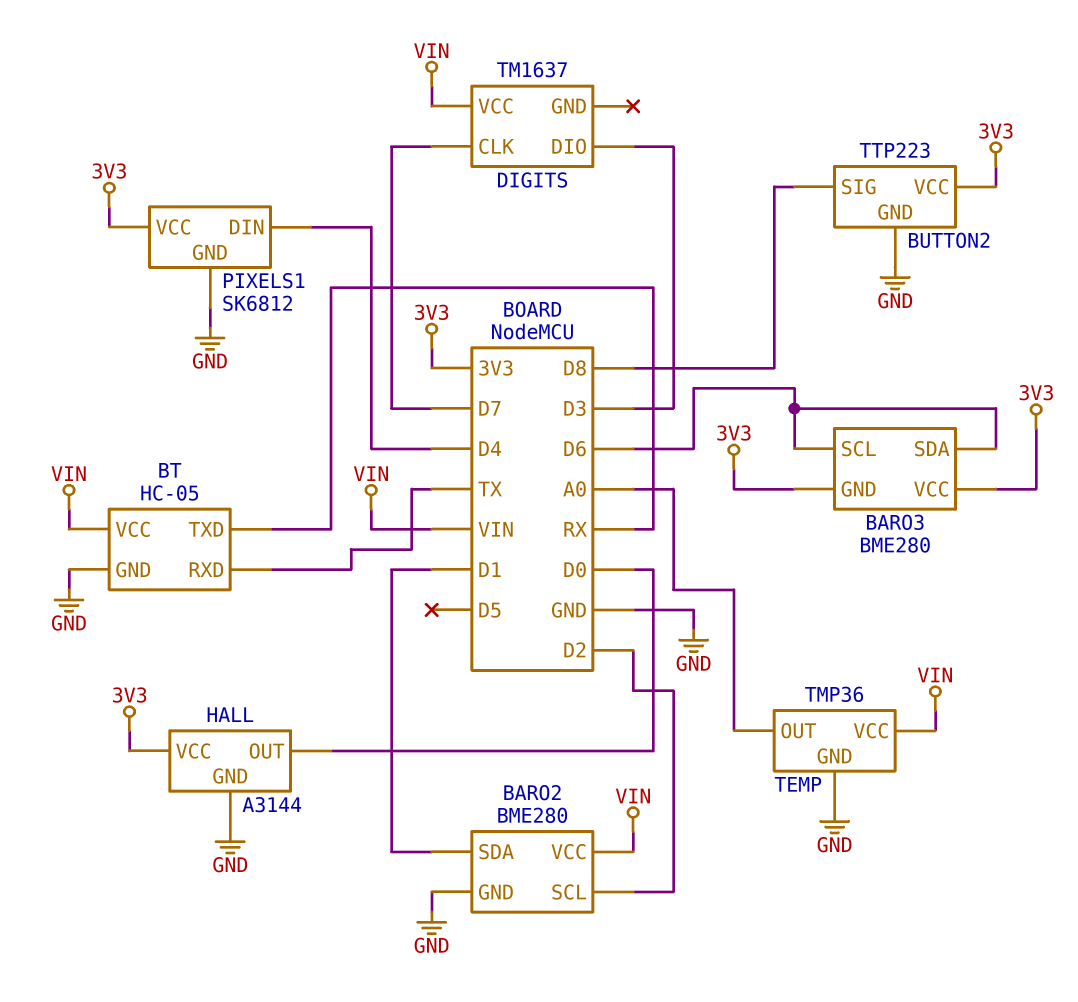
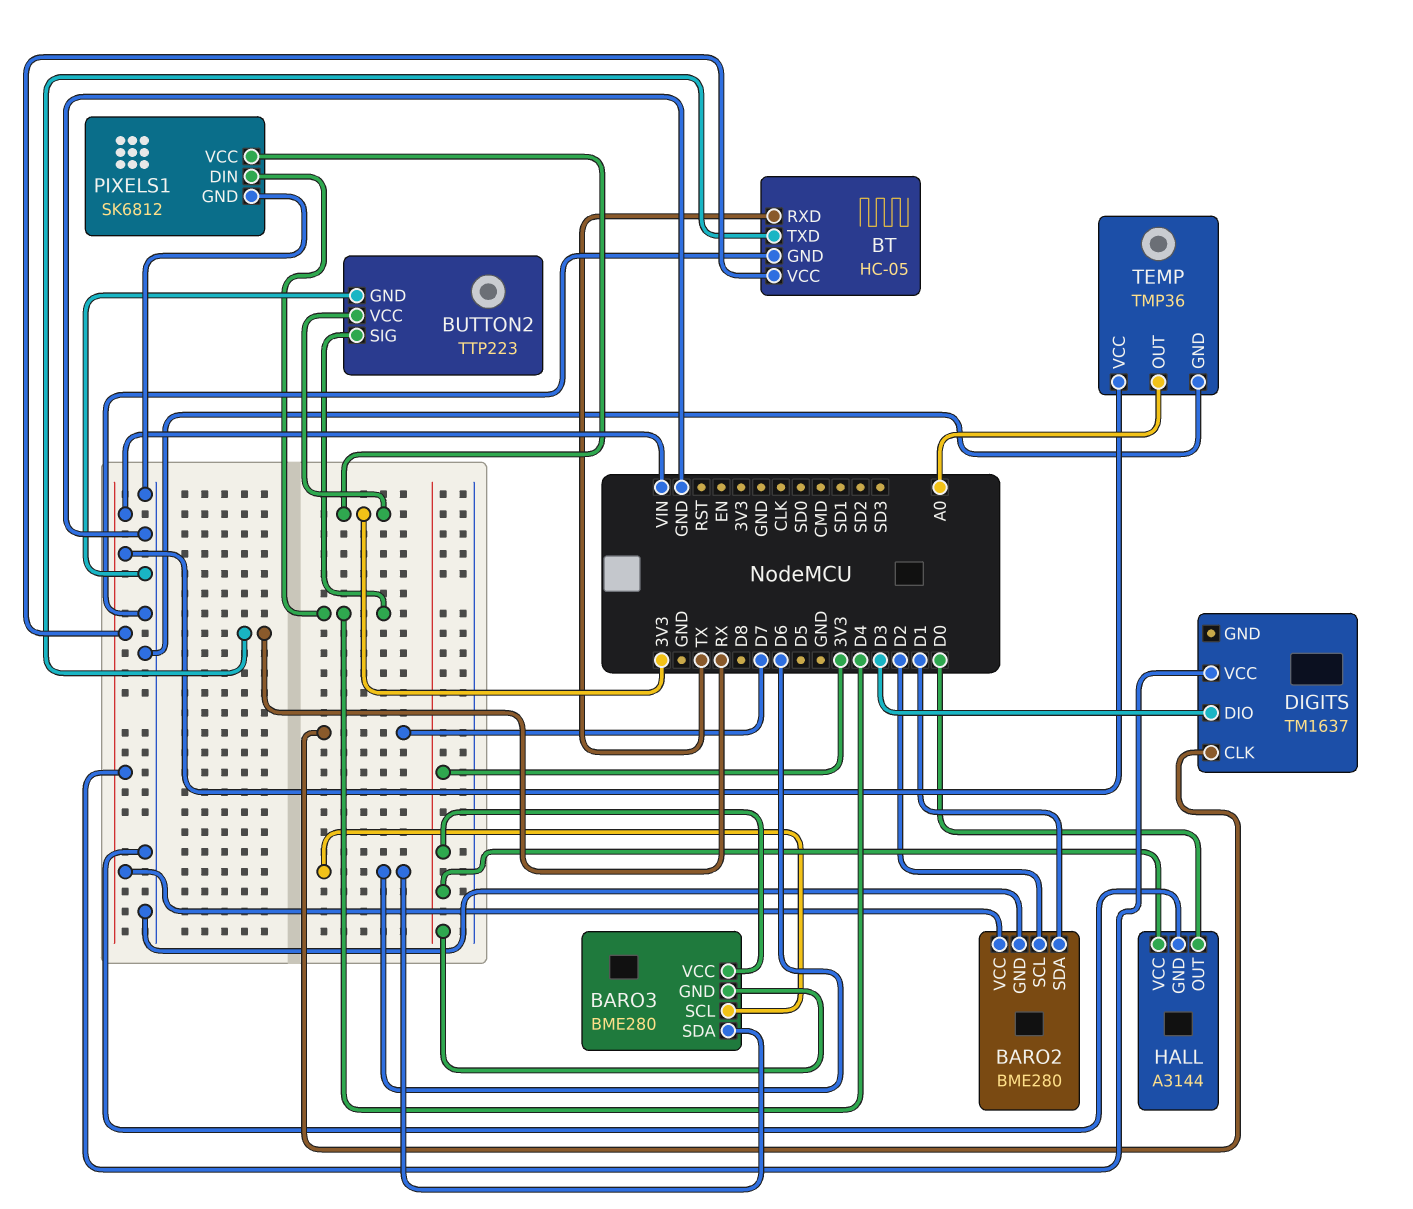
BUTTON2 pin SIG: D8 -> D4

